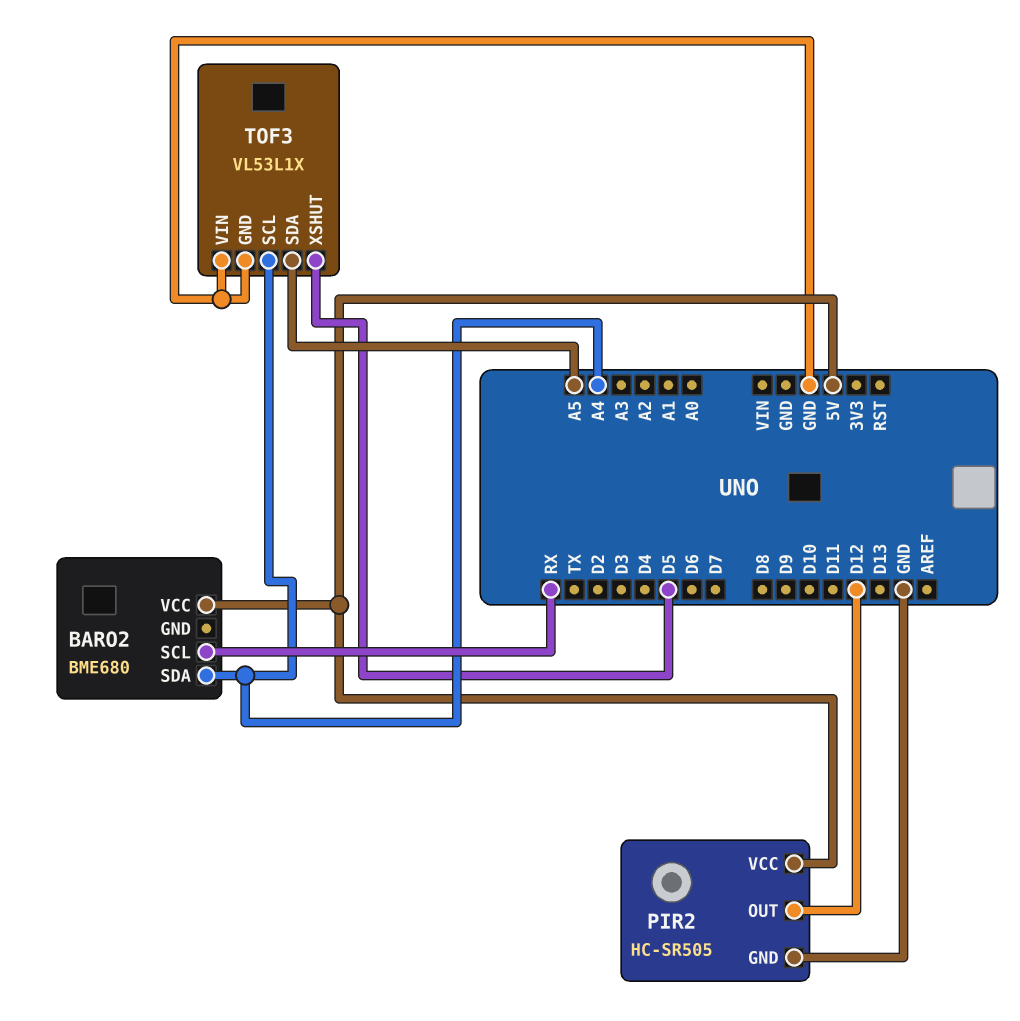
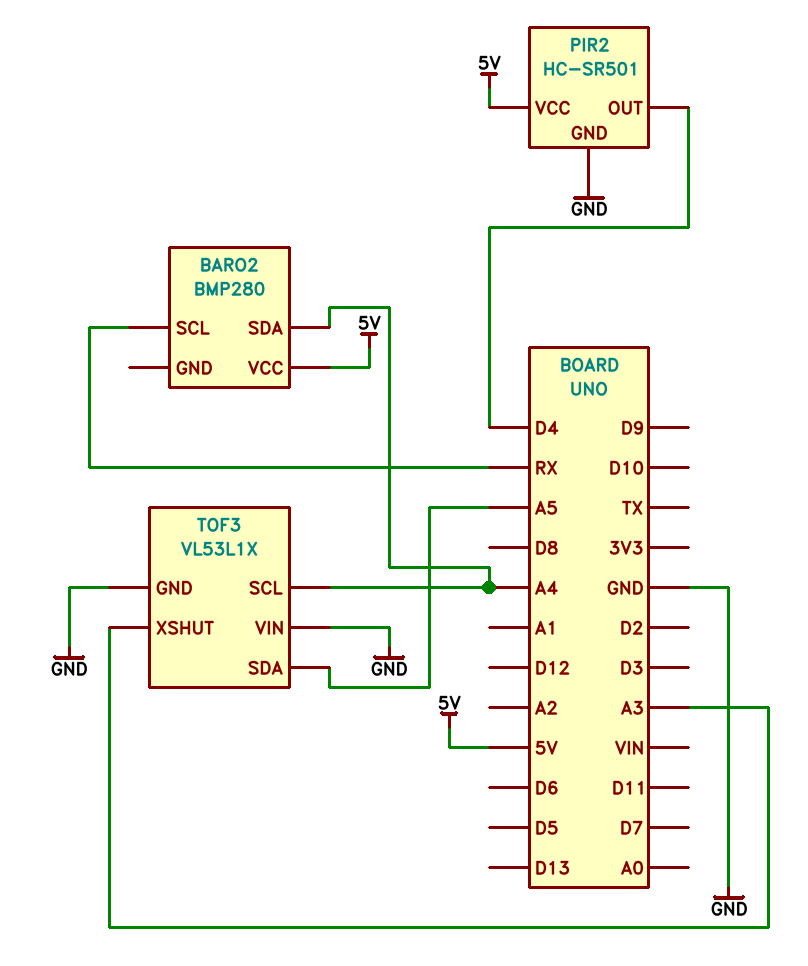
BARO2: BME680 -> BMP280
PIR2: HC-SR505 -> HC-SR501
PIR2 pin OUT: D12 -> D4
TOF3 pin XSHUT: D5 -> A3

